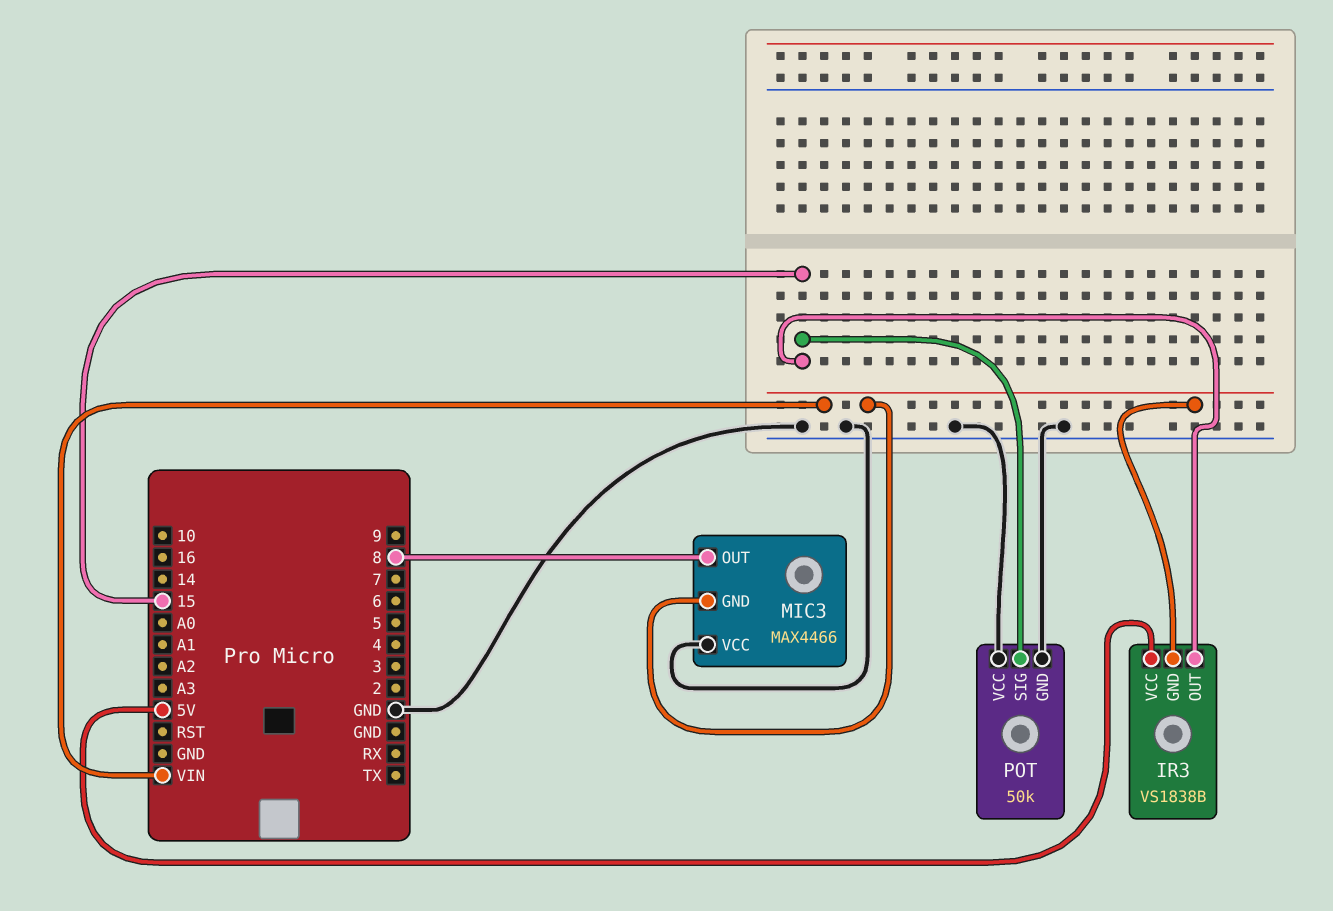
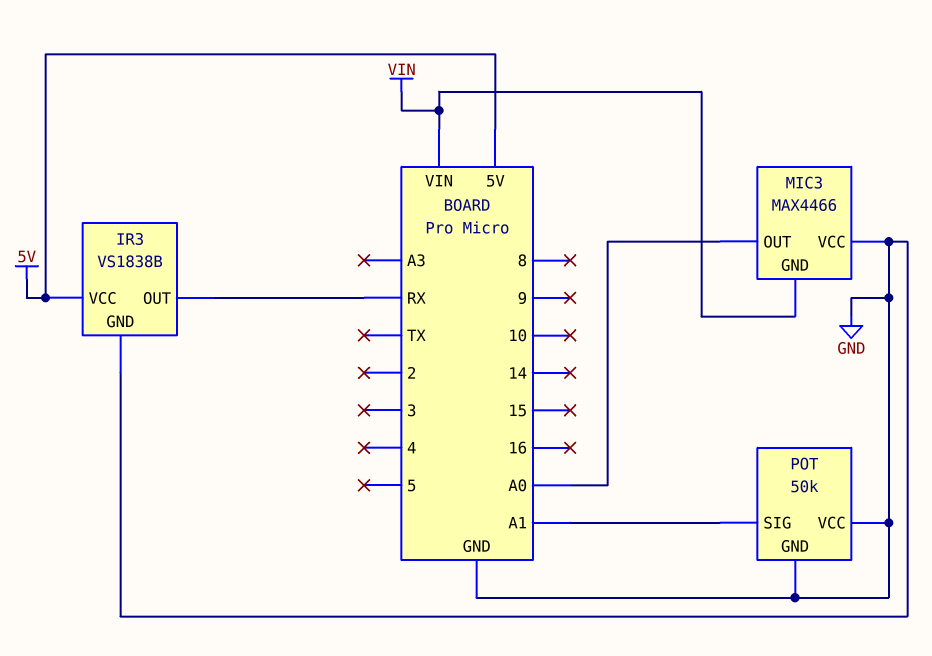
IR3 pin GND: VIN -> GND
IR3 pin OUT: 15 -> RX
MIC3 pin OUT: 8 -> A0
POT pin SIG: 15 -> A1

